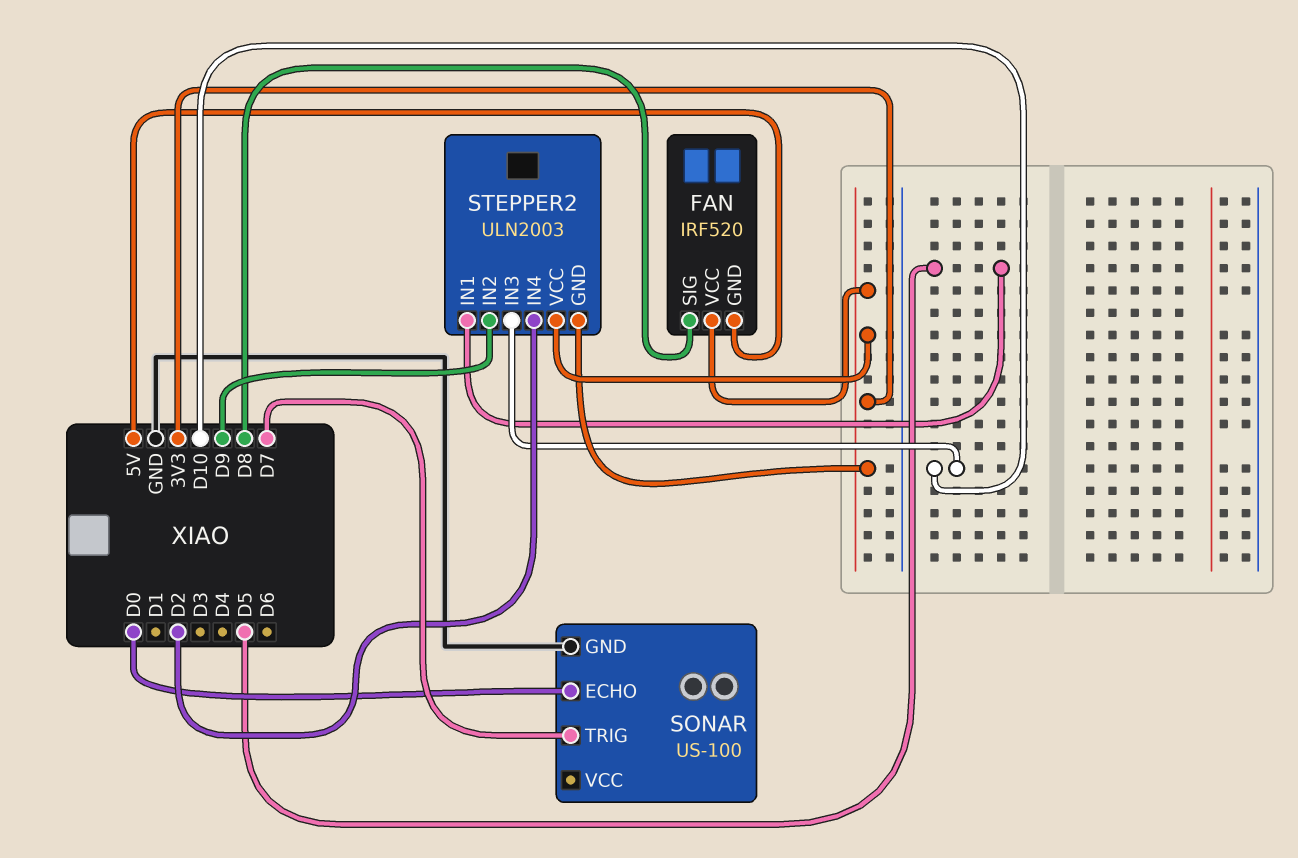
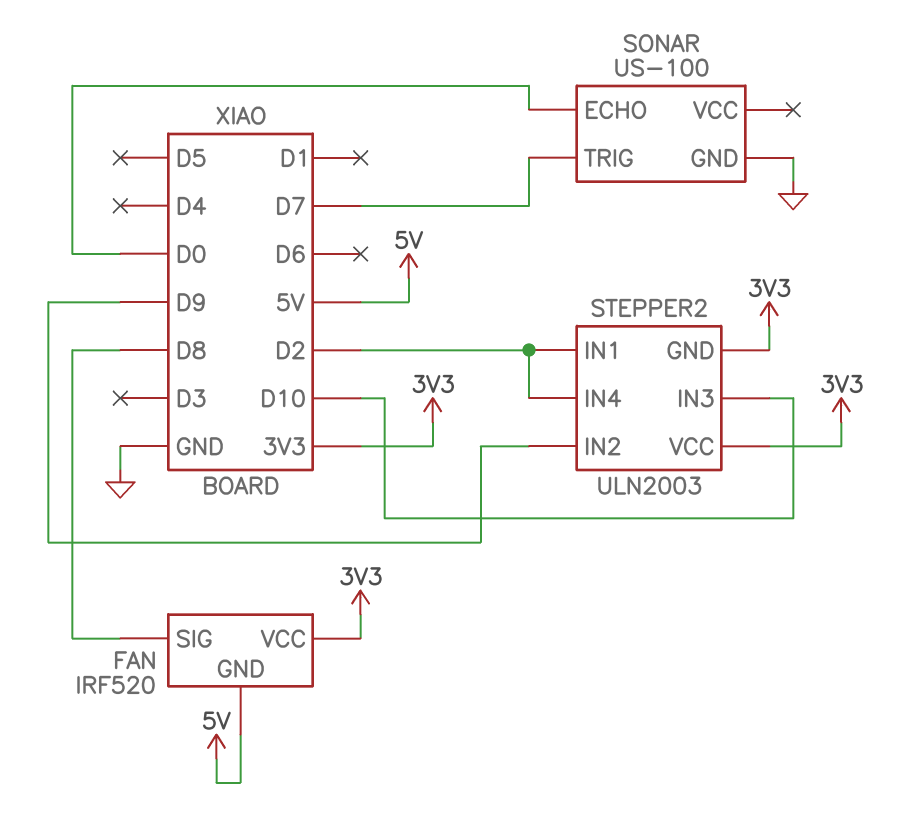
STEPPER2 pin IN1: D5 -> D2

